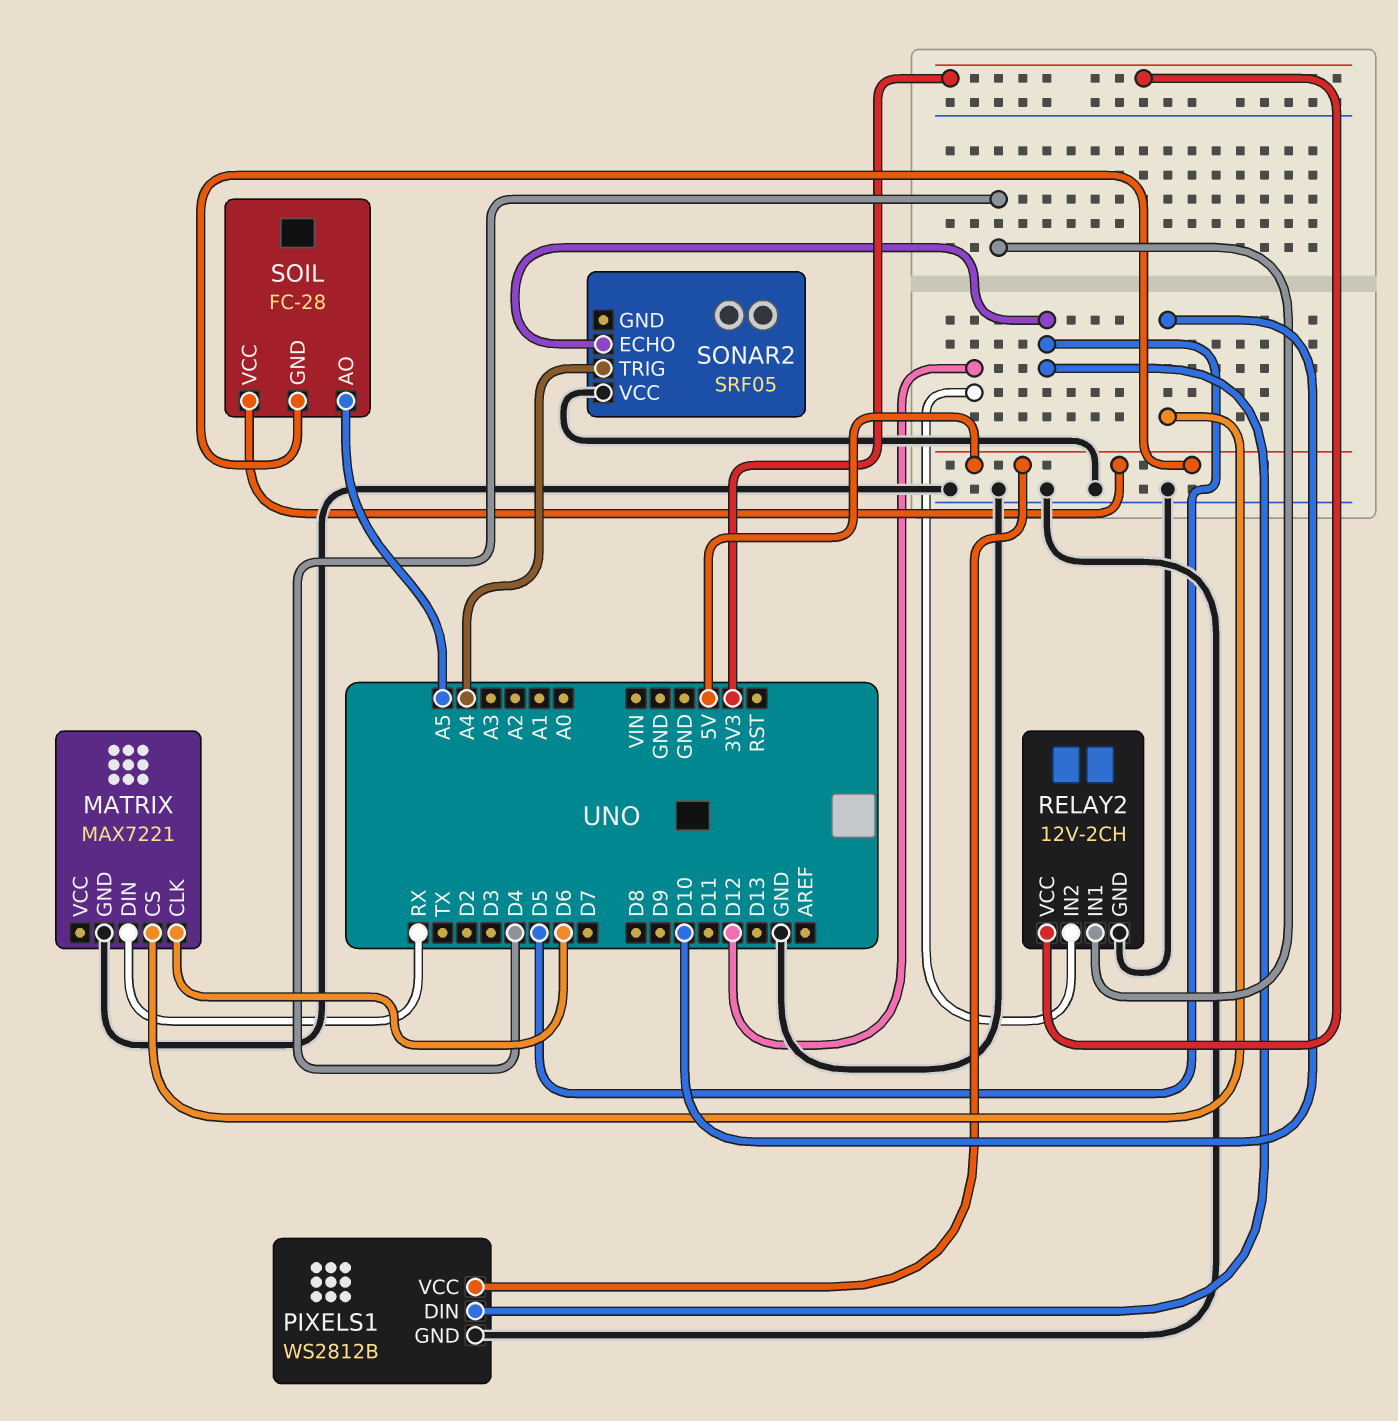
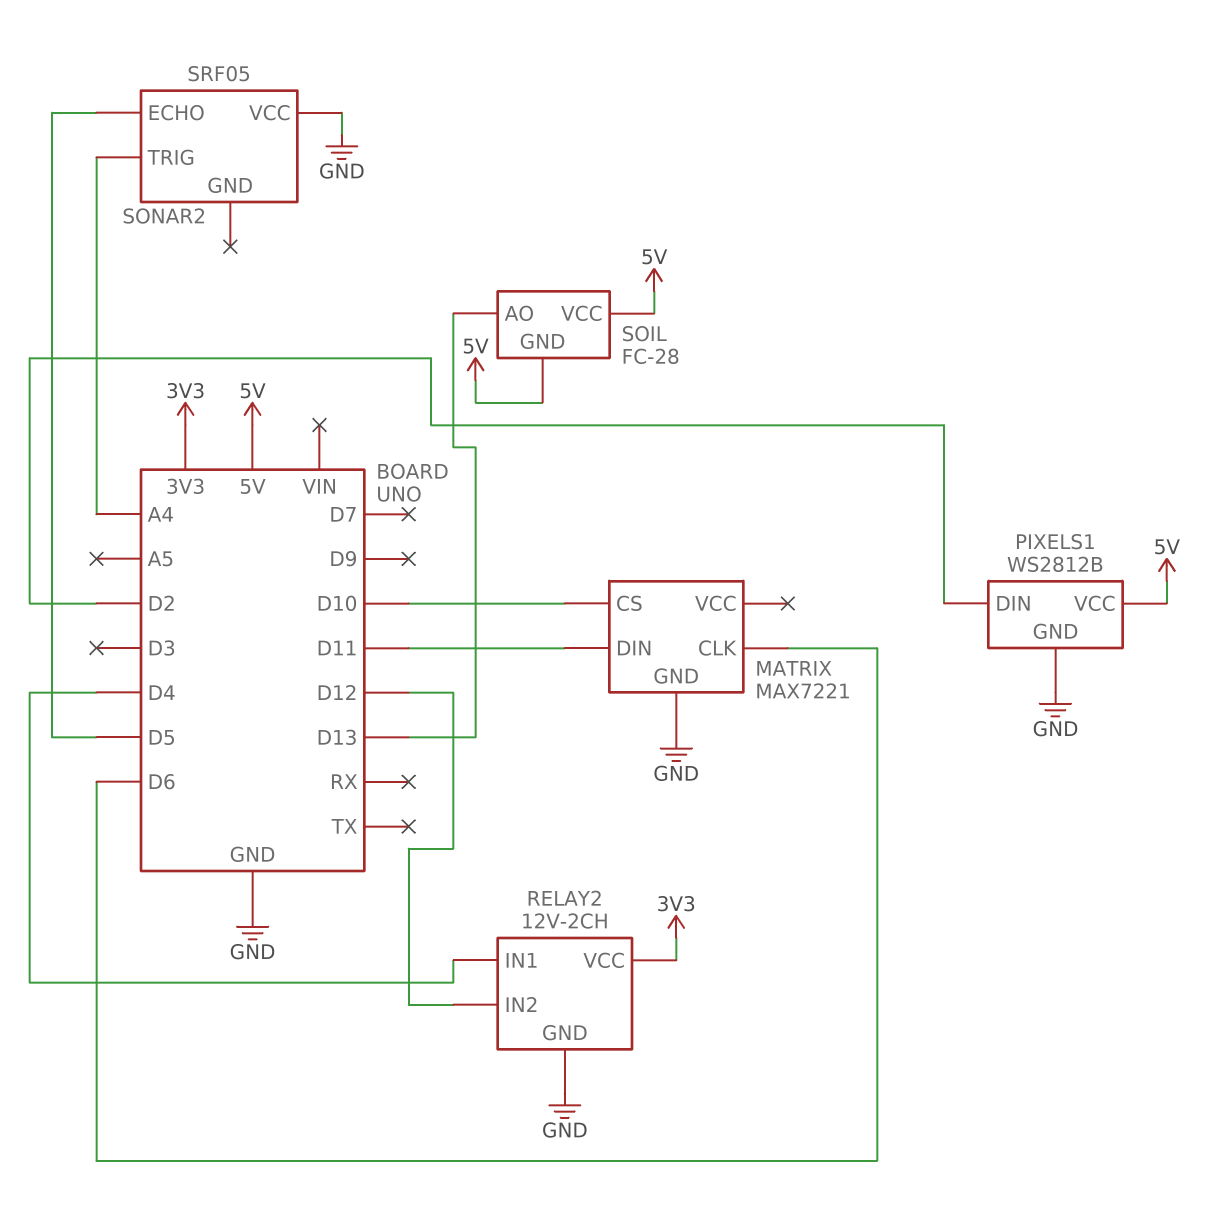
MATRIX pin DIN: RX -> D11
PIXELS1 pin DIN: D5 -> D2
SOIL pin AO: A5 -> D13

